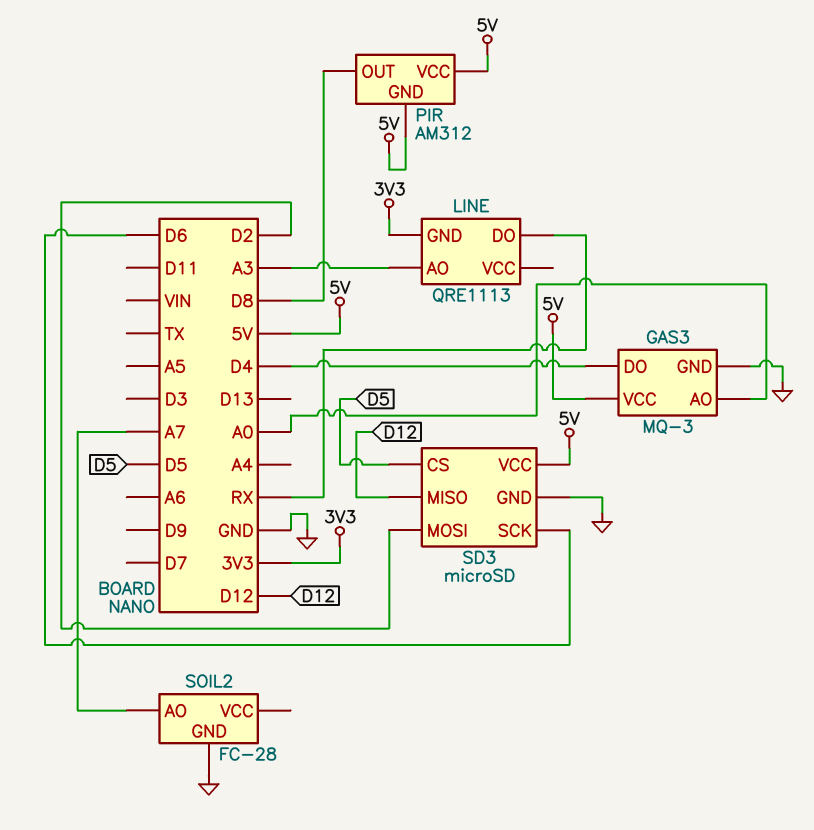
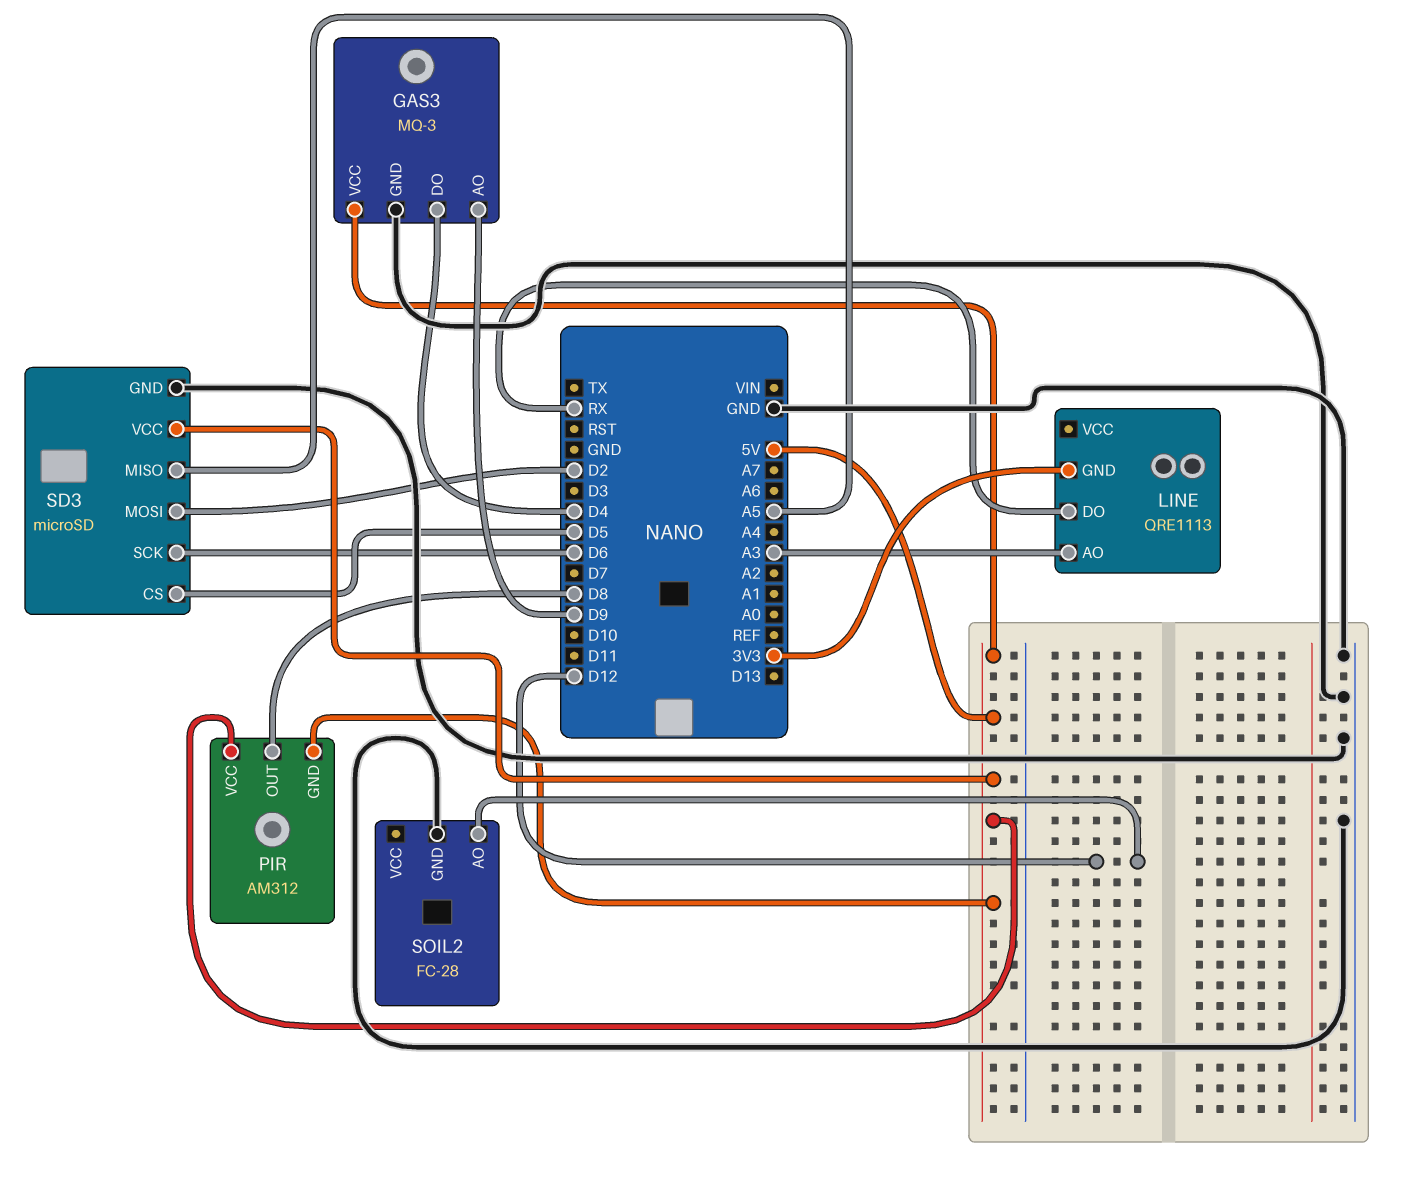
GAS3 pin AO: A0 -> D9
SD3 pin MISO: D12 -> A5
SOIL2 pin AO: A7 -> D12

